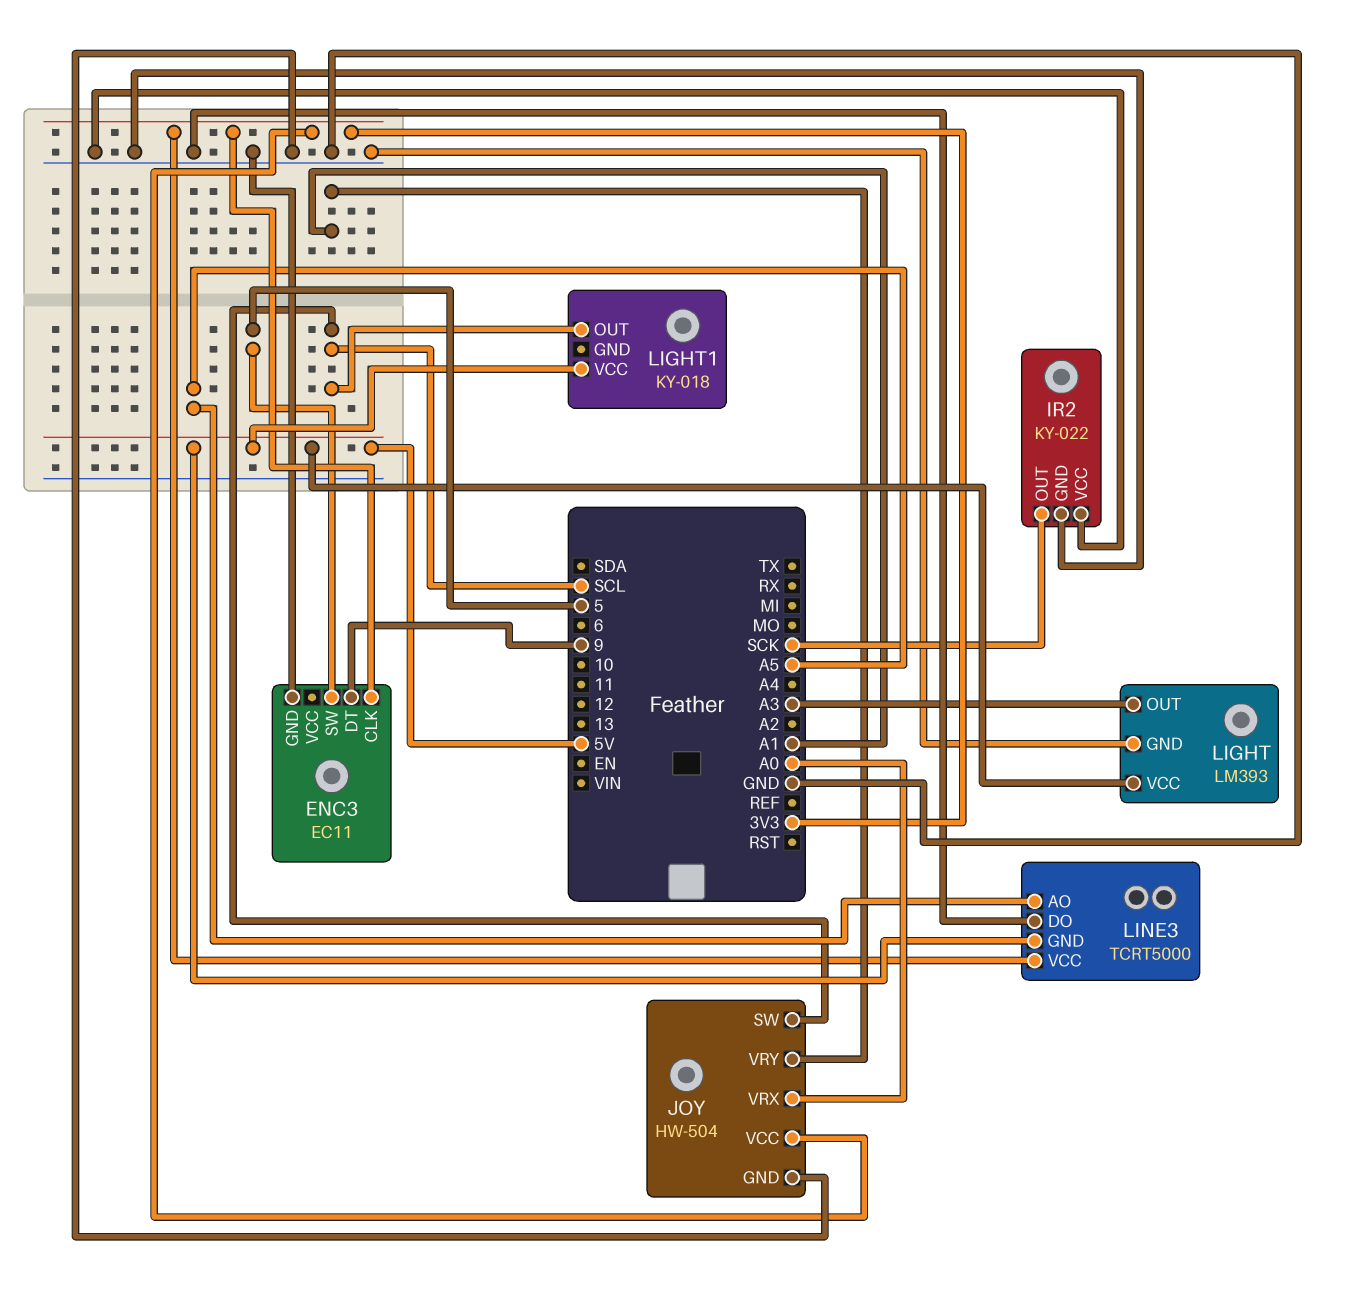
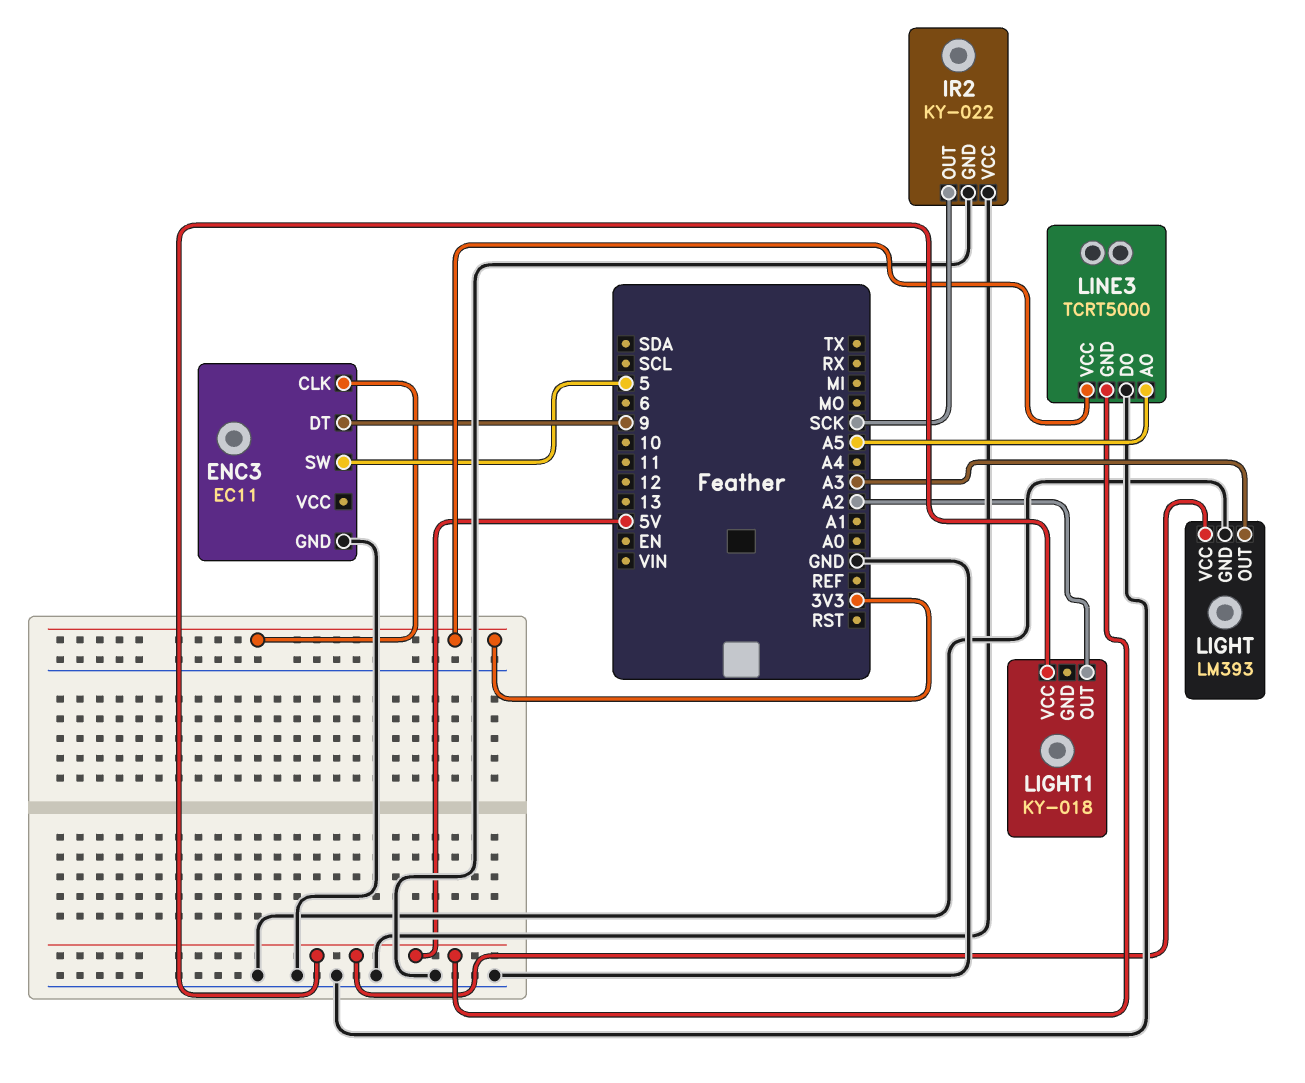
JOY: HW-504 -> none
JOY pin GND: GND -> none
JOY pin SW: SCL -> none
JOY pin VCC: 3V3 -> none
JOY pin VRX: A0 -> none
JOY pin VRY: A1 -> none
LIGHT1 pin OUT: SCL -> A2

